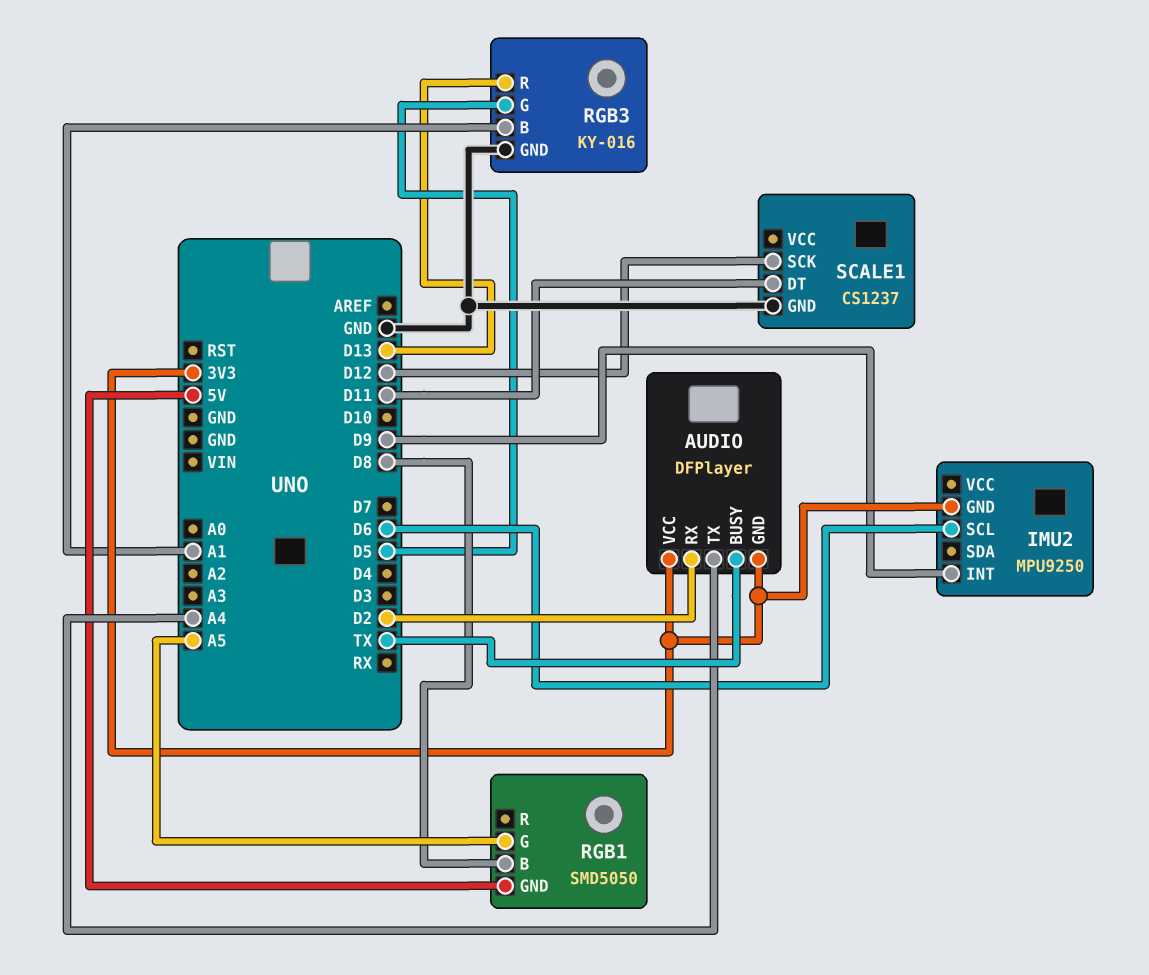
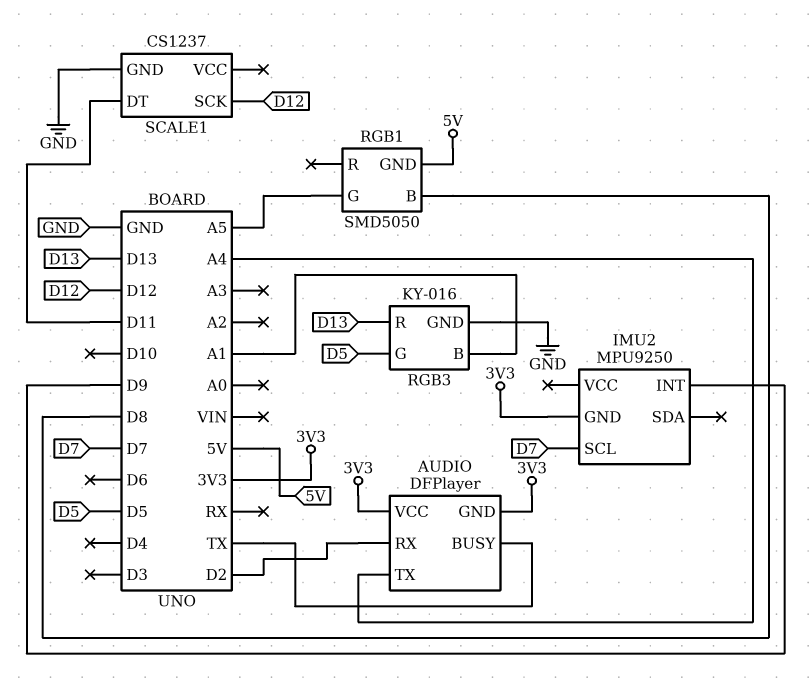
IMU2 pin SCL: D6 -> D7

